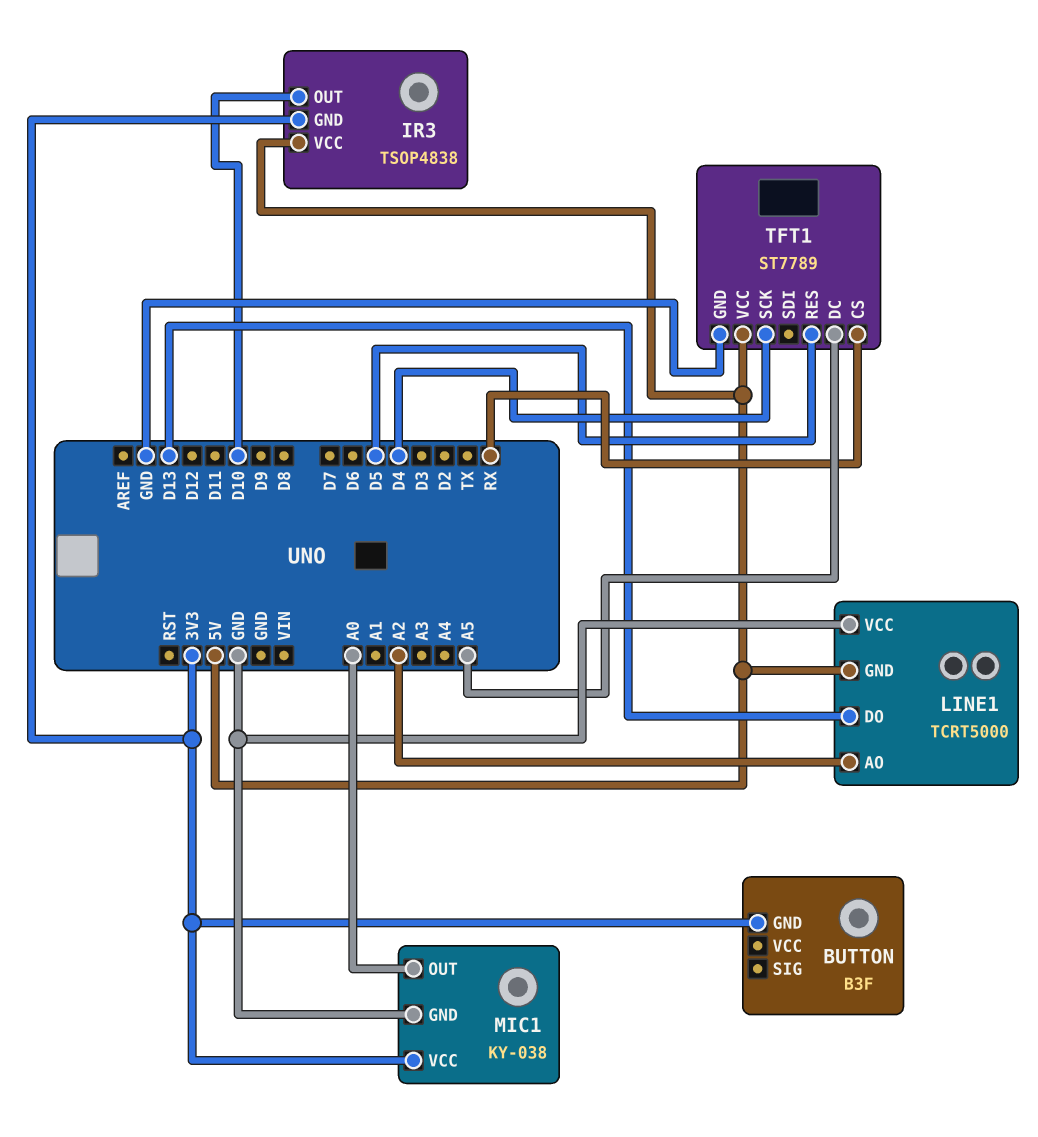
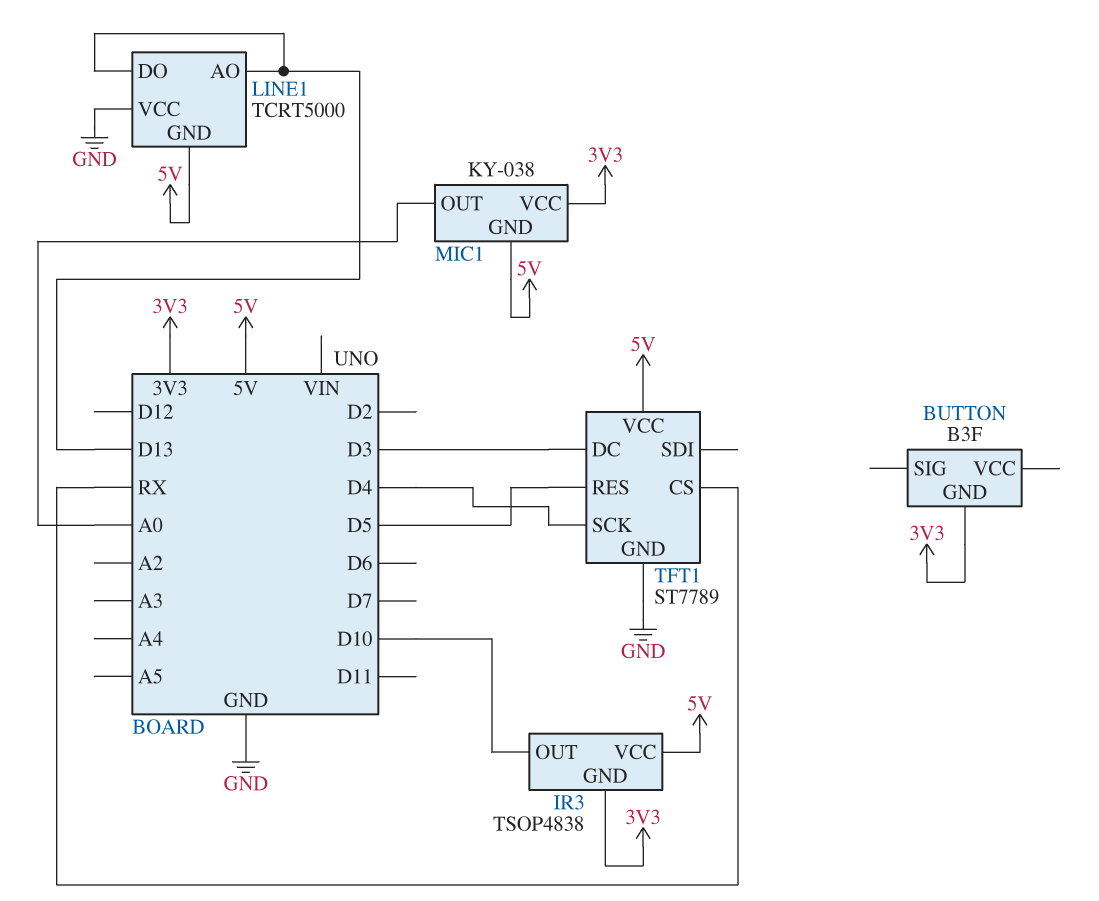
LINE1 pin AO: A2 -> D13
MIC1 pin GND: GND -> 5V
TFT1 pin DC: A5 -> D3

